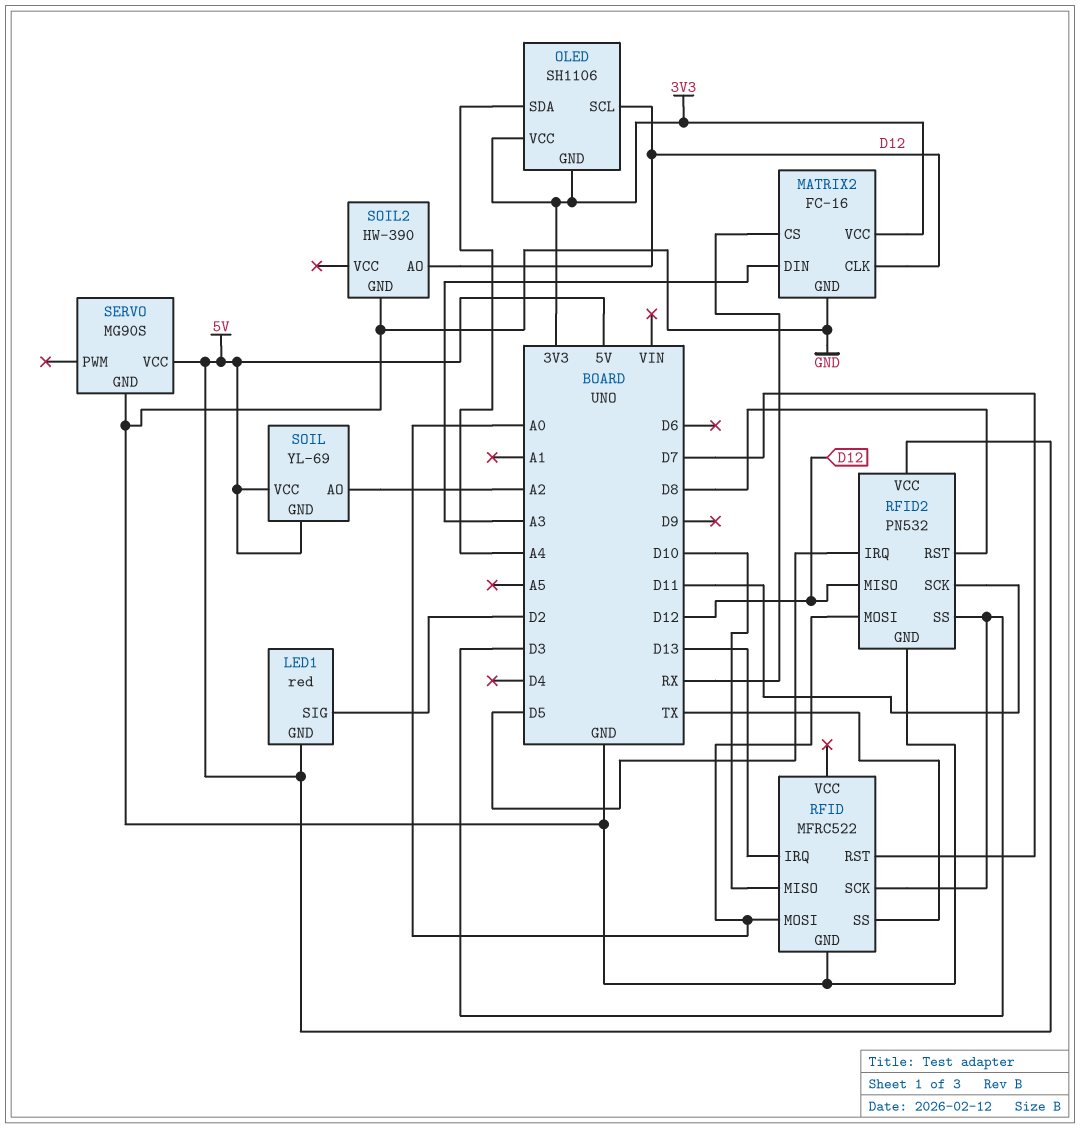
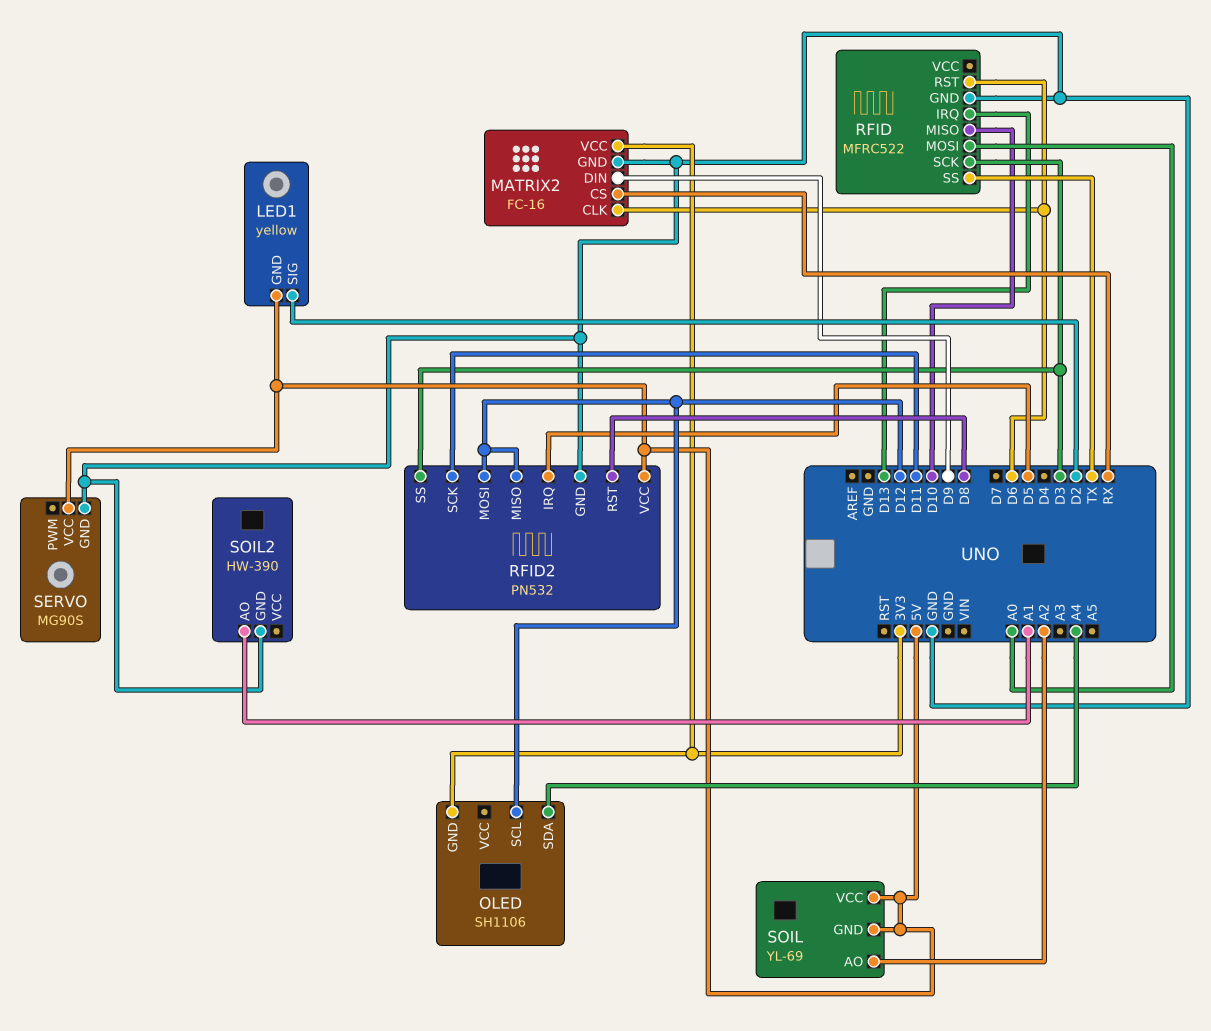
LED1: red -> yellow
MATRIX2 pin CLK: D12 -> D6
MATRIX2 pin DIN: A3 -> D9
OLED pin VCC: 3V3 -> none
RFID pin RST: D7 -> D6
RFID2 pin MOSI: A0 -> D12
SOIL2 pin AO: D12 -> A1

